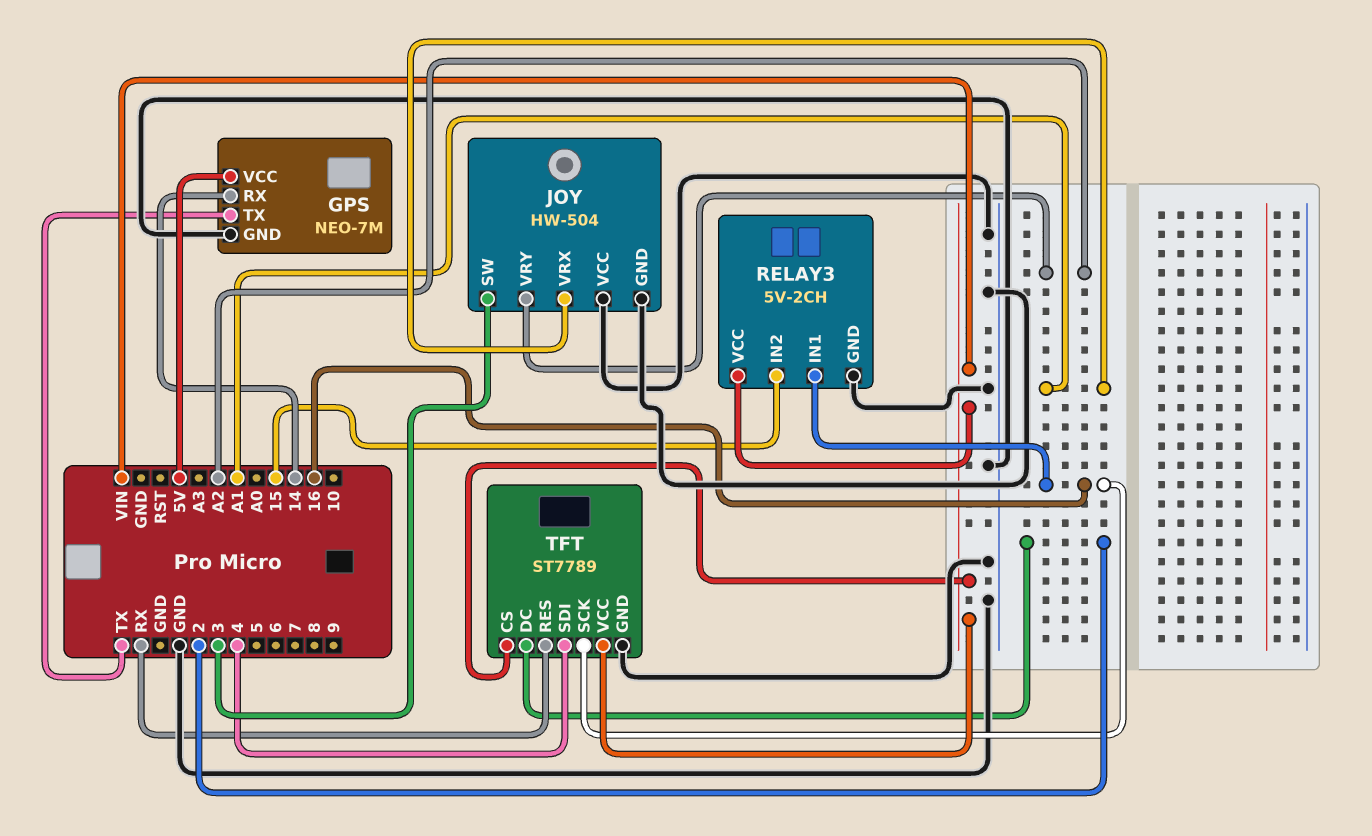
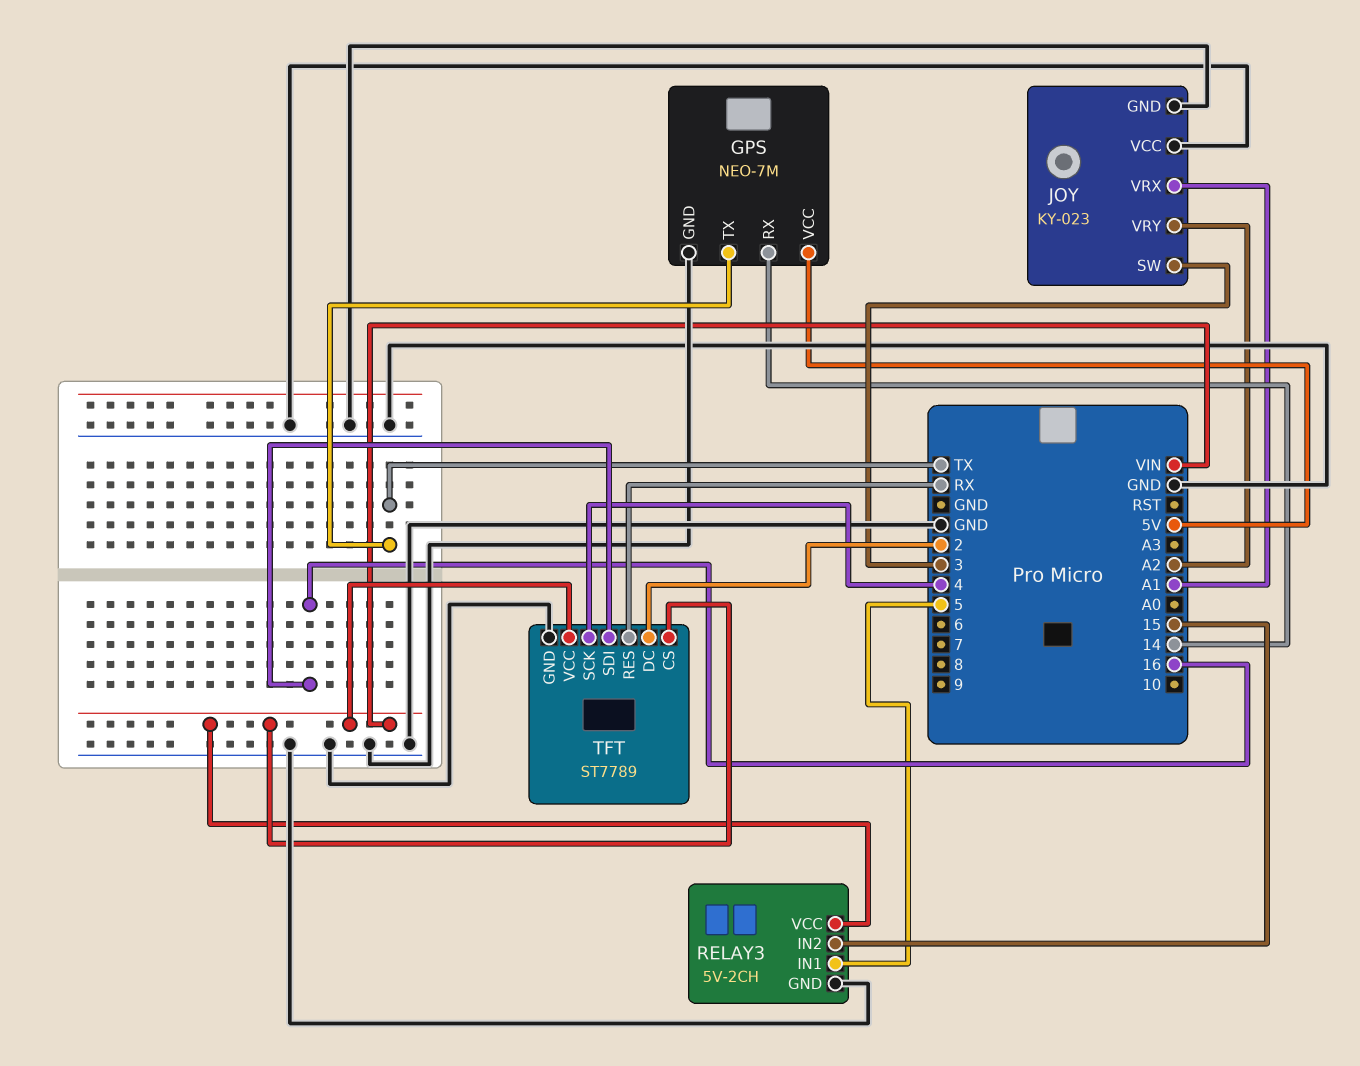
JOY: HW-504 -> KY-023
RELAY3 pin IN1: 16 -> 5
TFT pin SCK: 16 -> 4
TFT pin SDI: 4 -> 16

